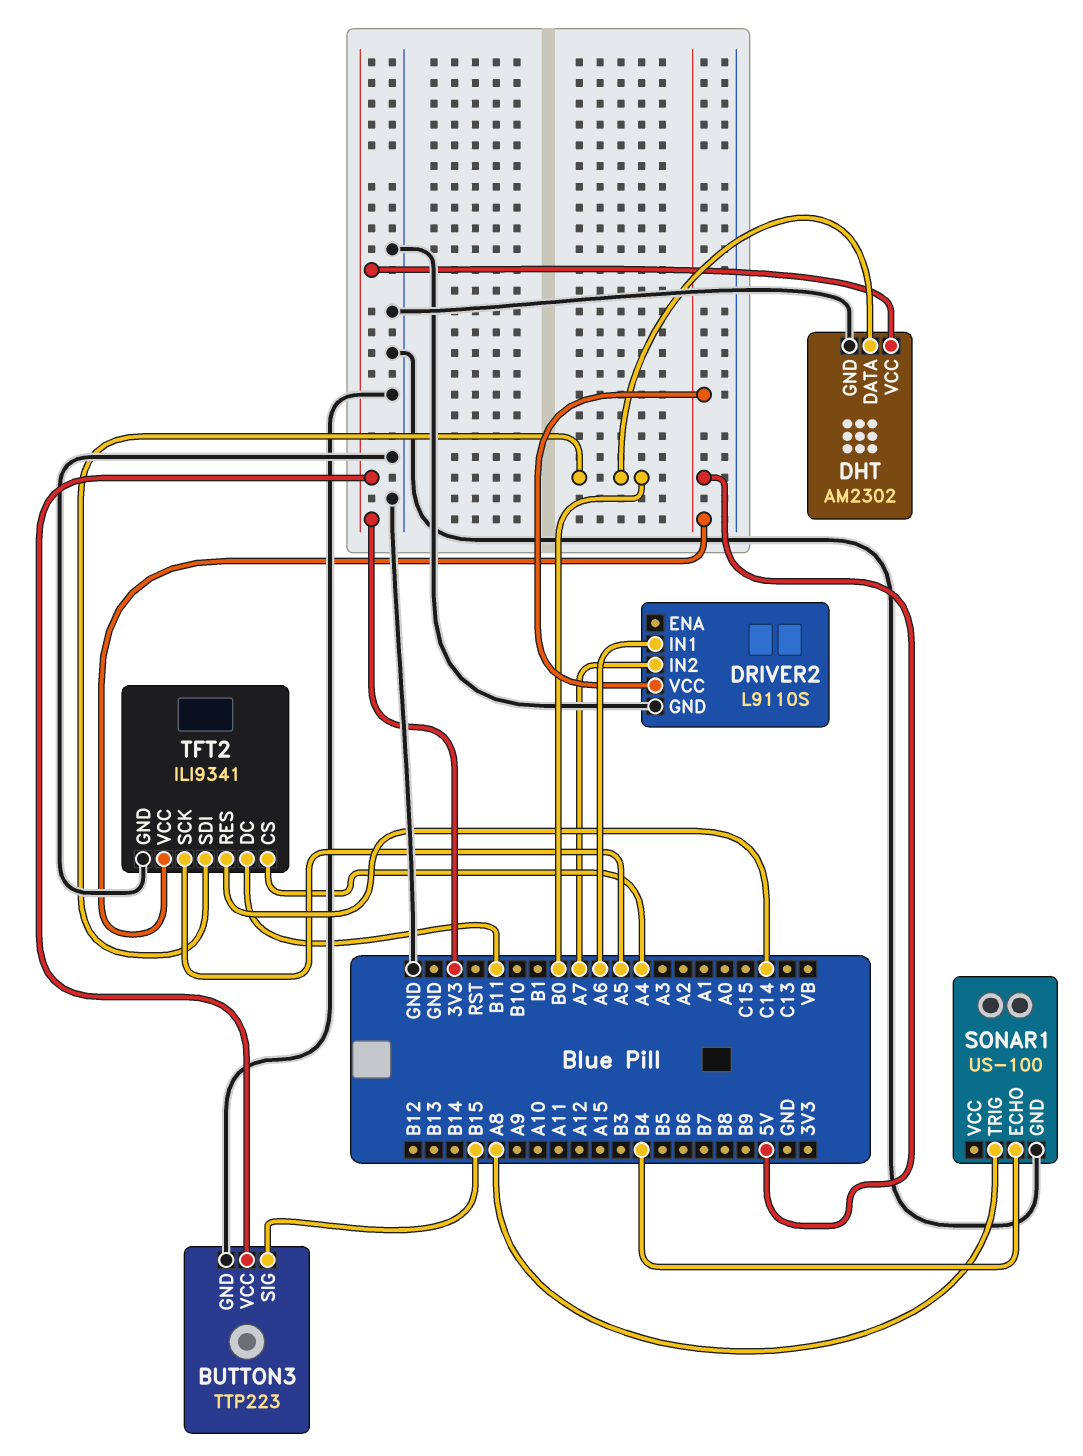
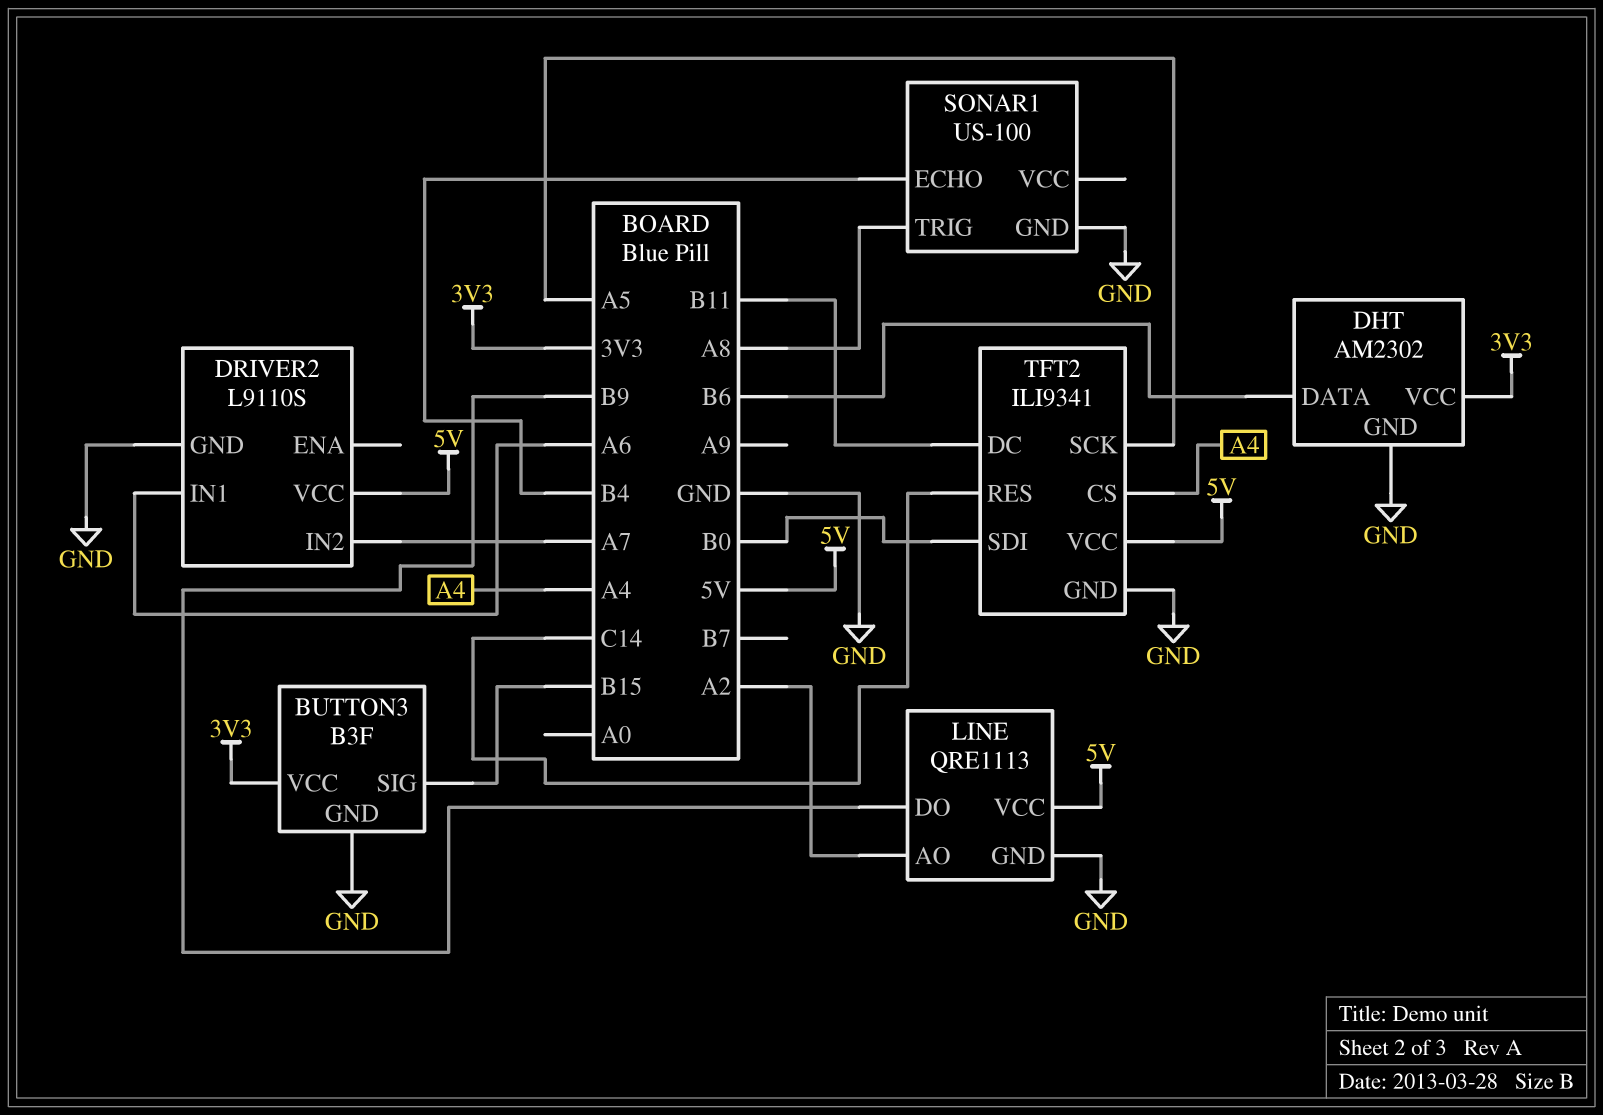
BUTTON3: TTP223 -> B3F
DHT pin DATA: B0 -> B6
LINE: none -> QRE1113
LINE pin AO: none -> A2
LINE pin DO: none -> B9
LINE pin GND: none -> GND
LINE pin VCC: none -> 5V

